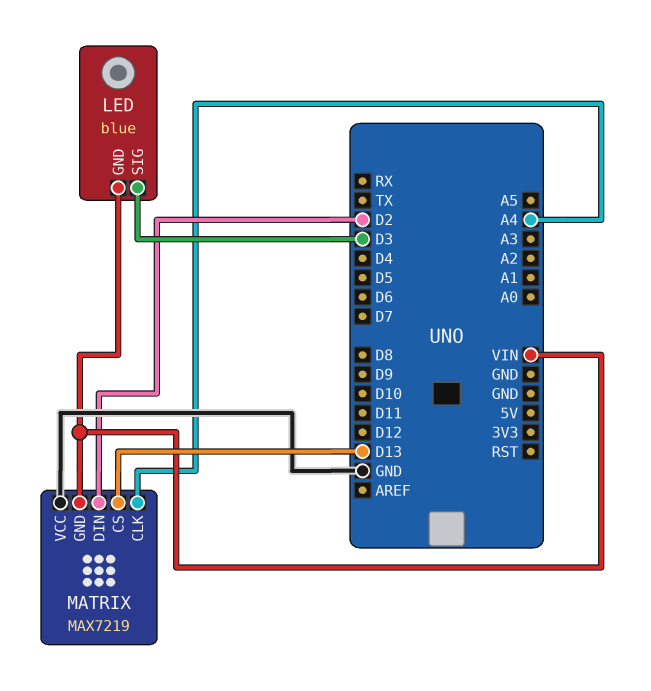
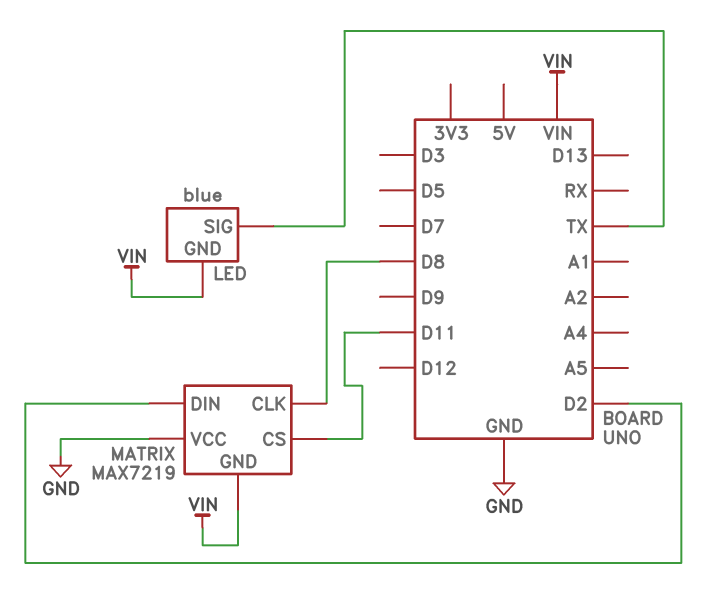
LED pin SIG: D3 -> TX
MATRIX pin CLK: A4 -> D8
MATRIX pin CS: D13 -> D11

